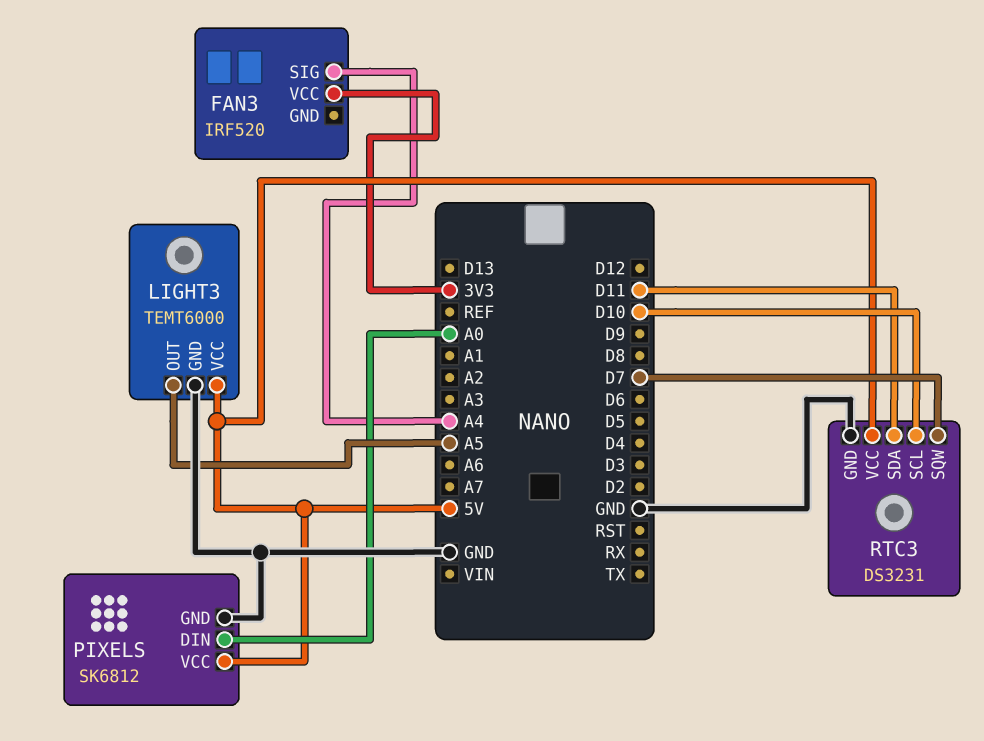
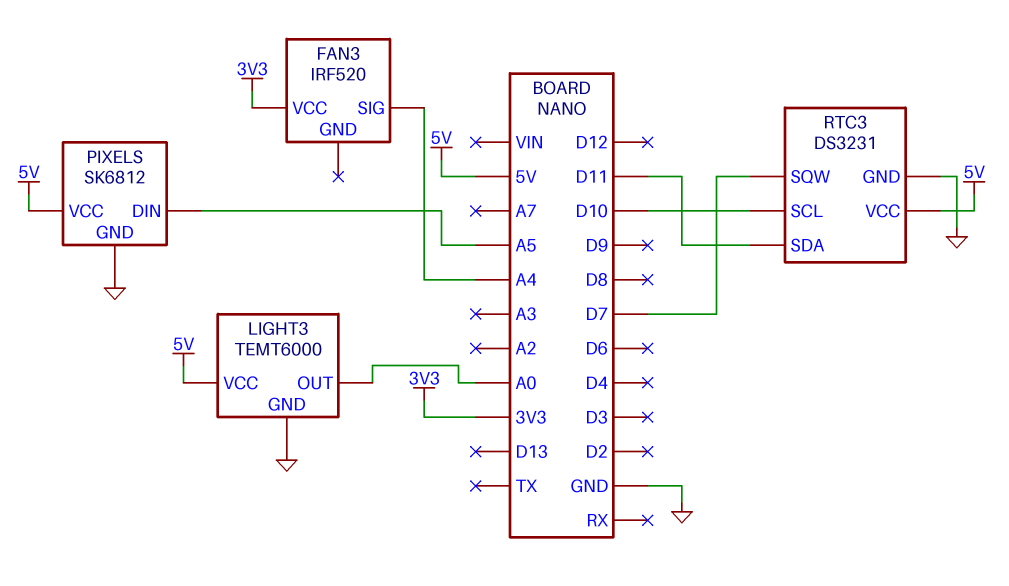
LIGHT3 pin OUT: A5 -> A0
PIXELS pin DIN: A0 -> A5

